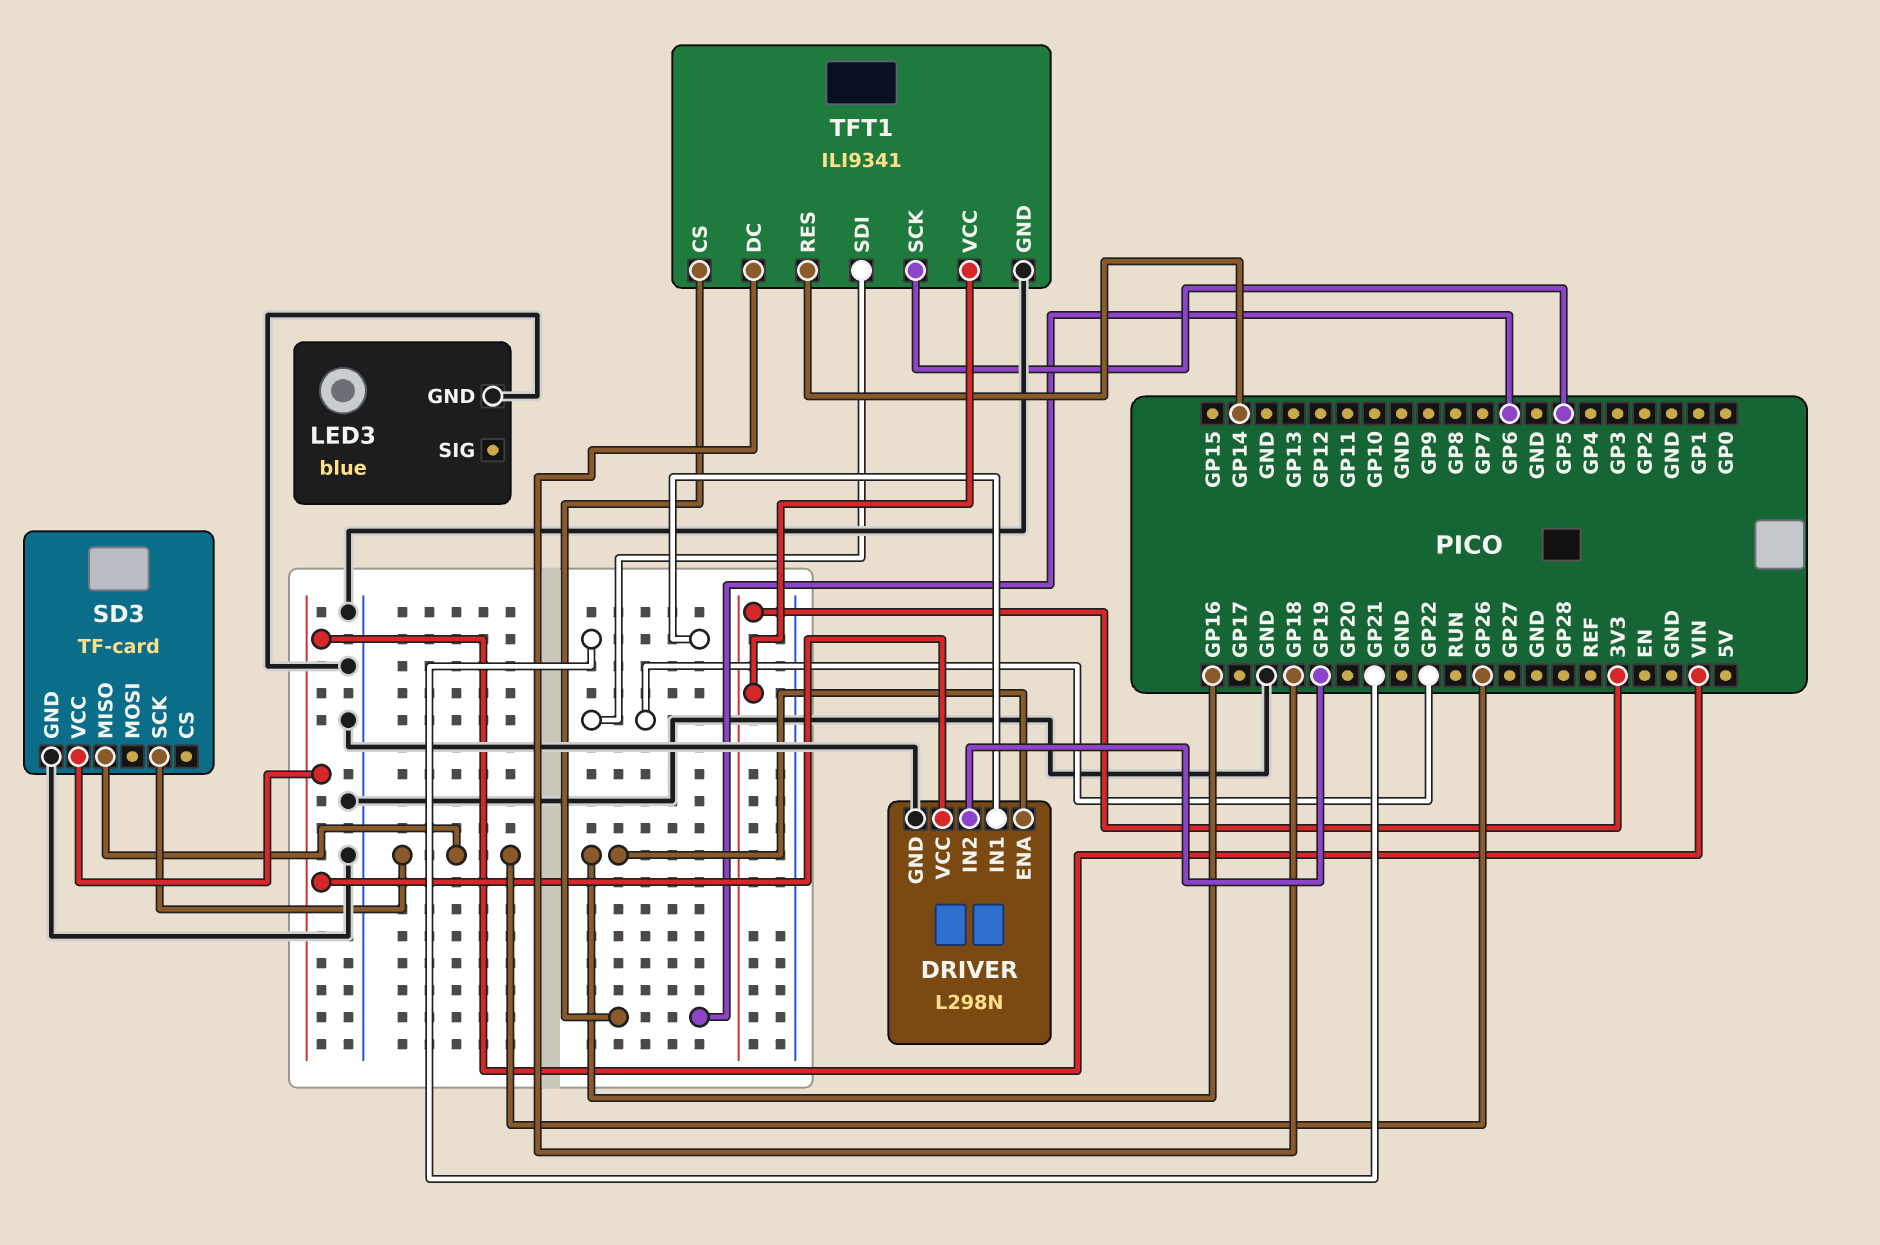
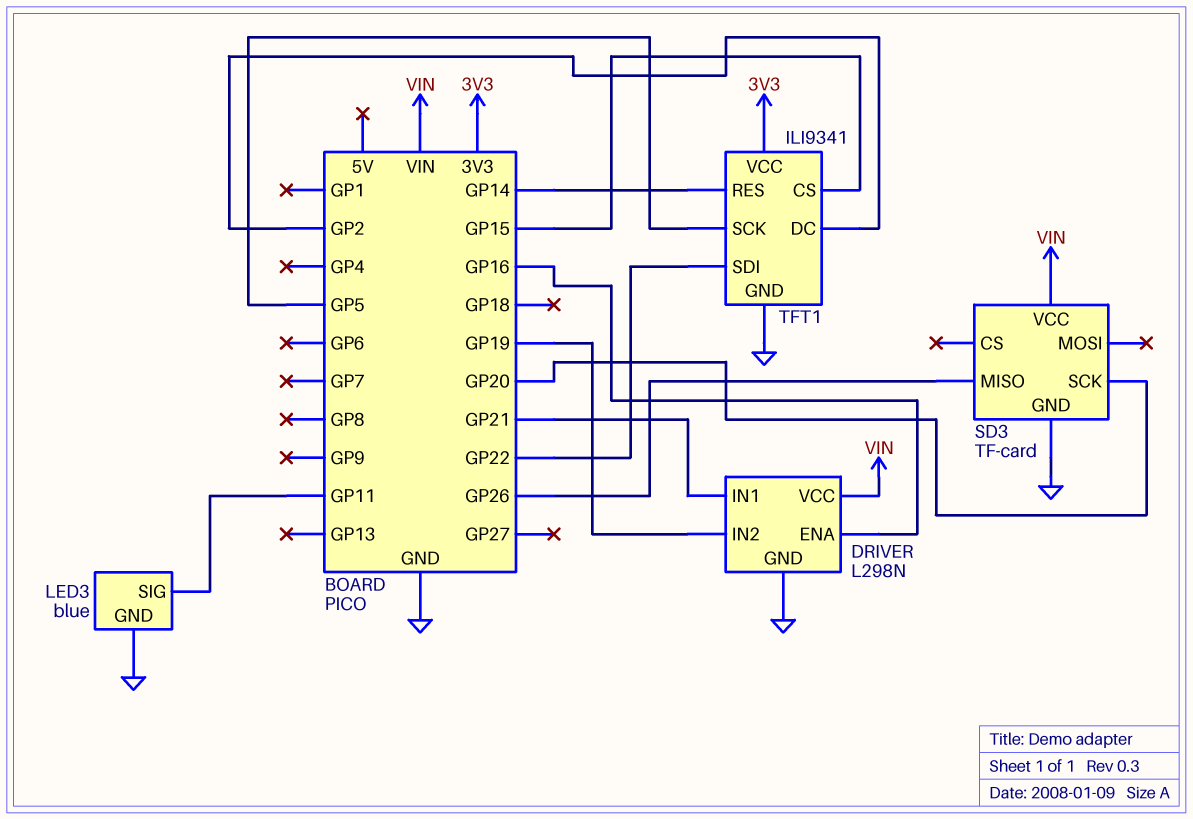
LED3 pin SIG: none -> GP11
SD3 pin SCK: GP26 -> GP20
TFT1 pin CS: GP6 -> GP15
TFT1 pin DC: GP18 -> GP2

